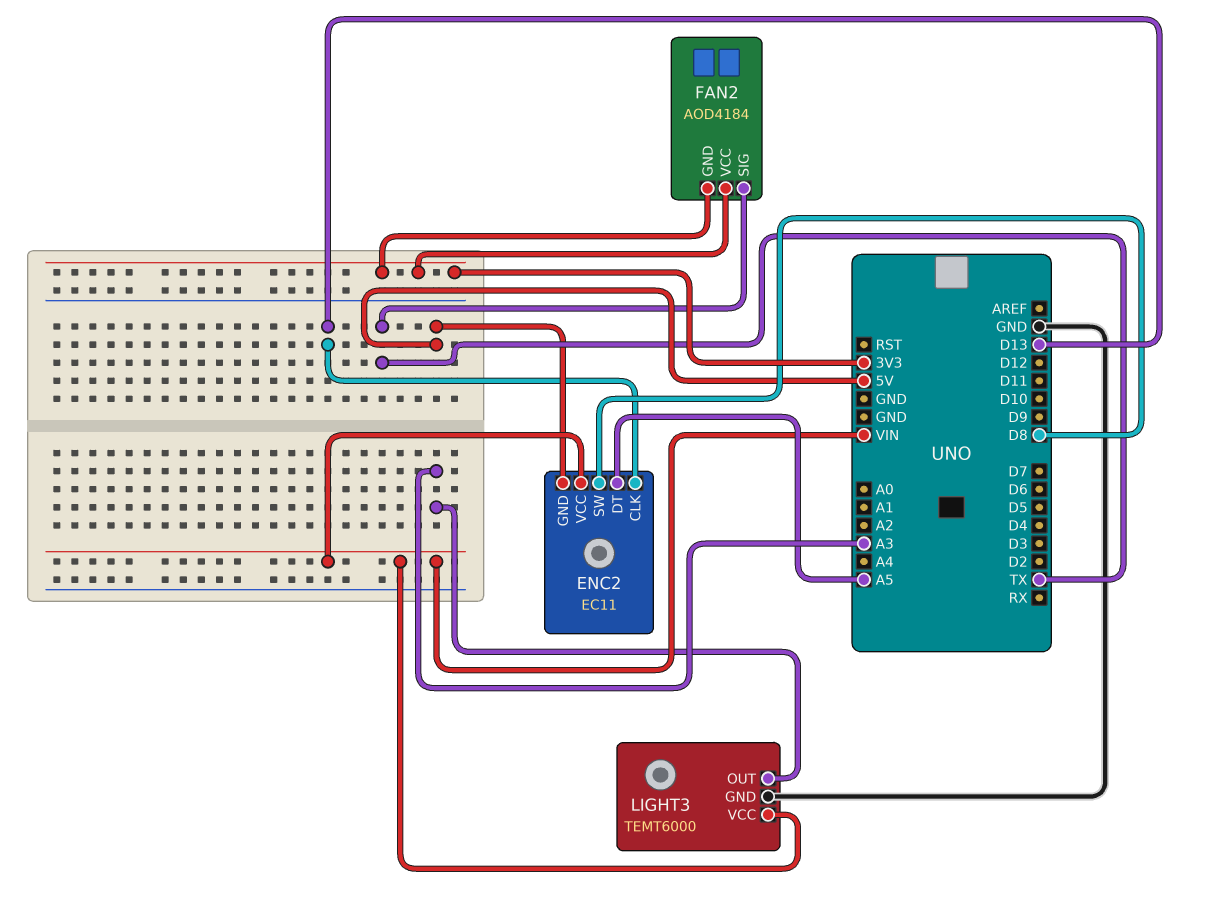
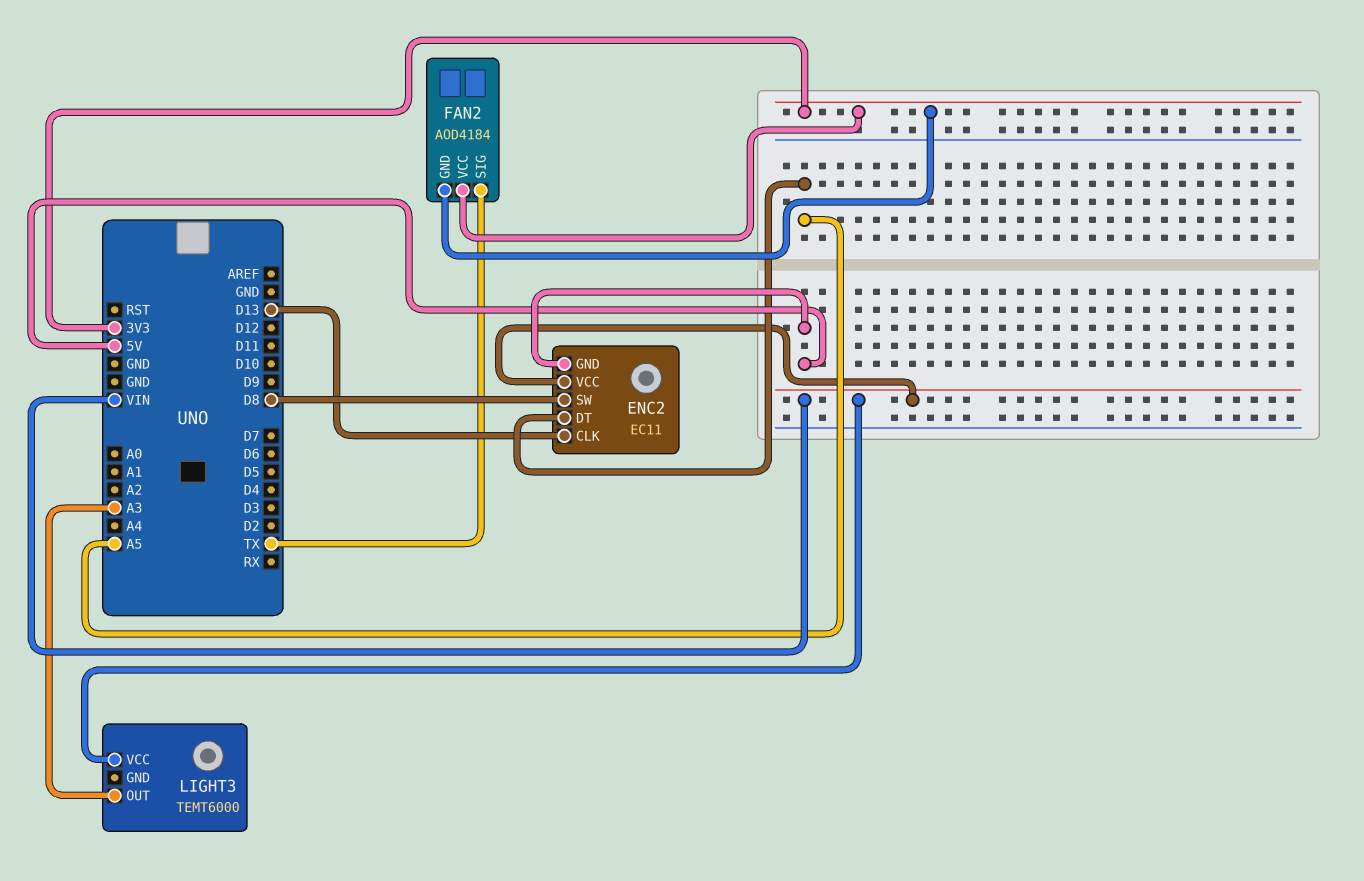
LIGHT3 pin GND: GND -> none

